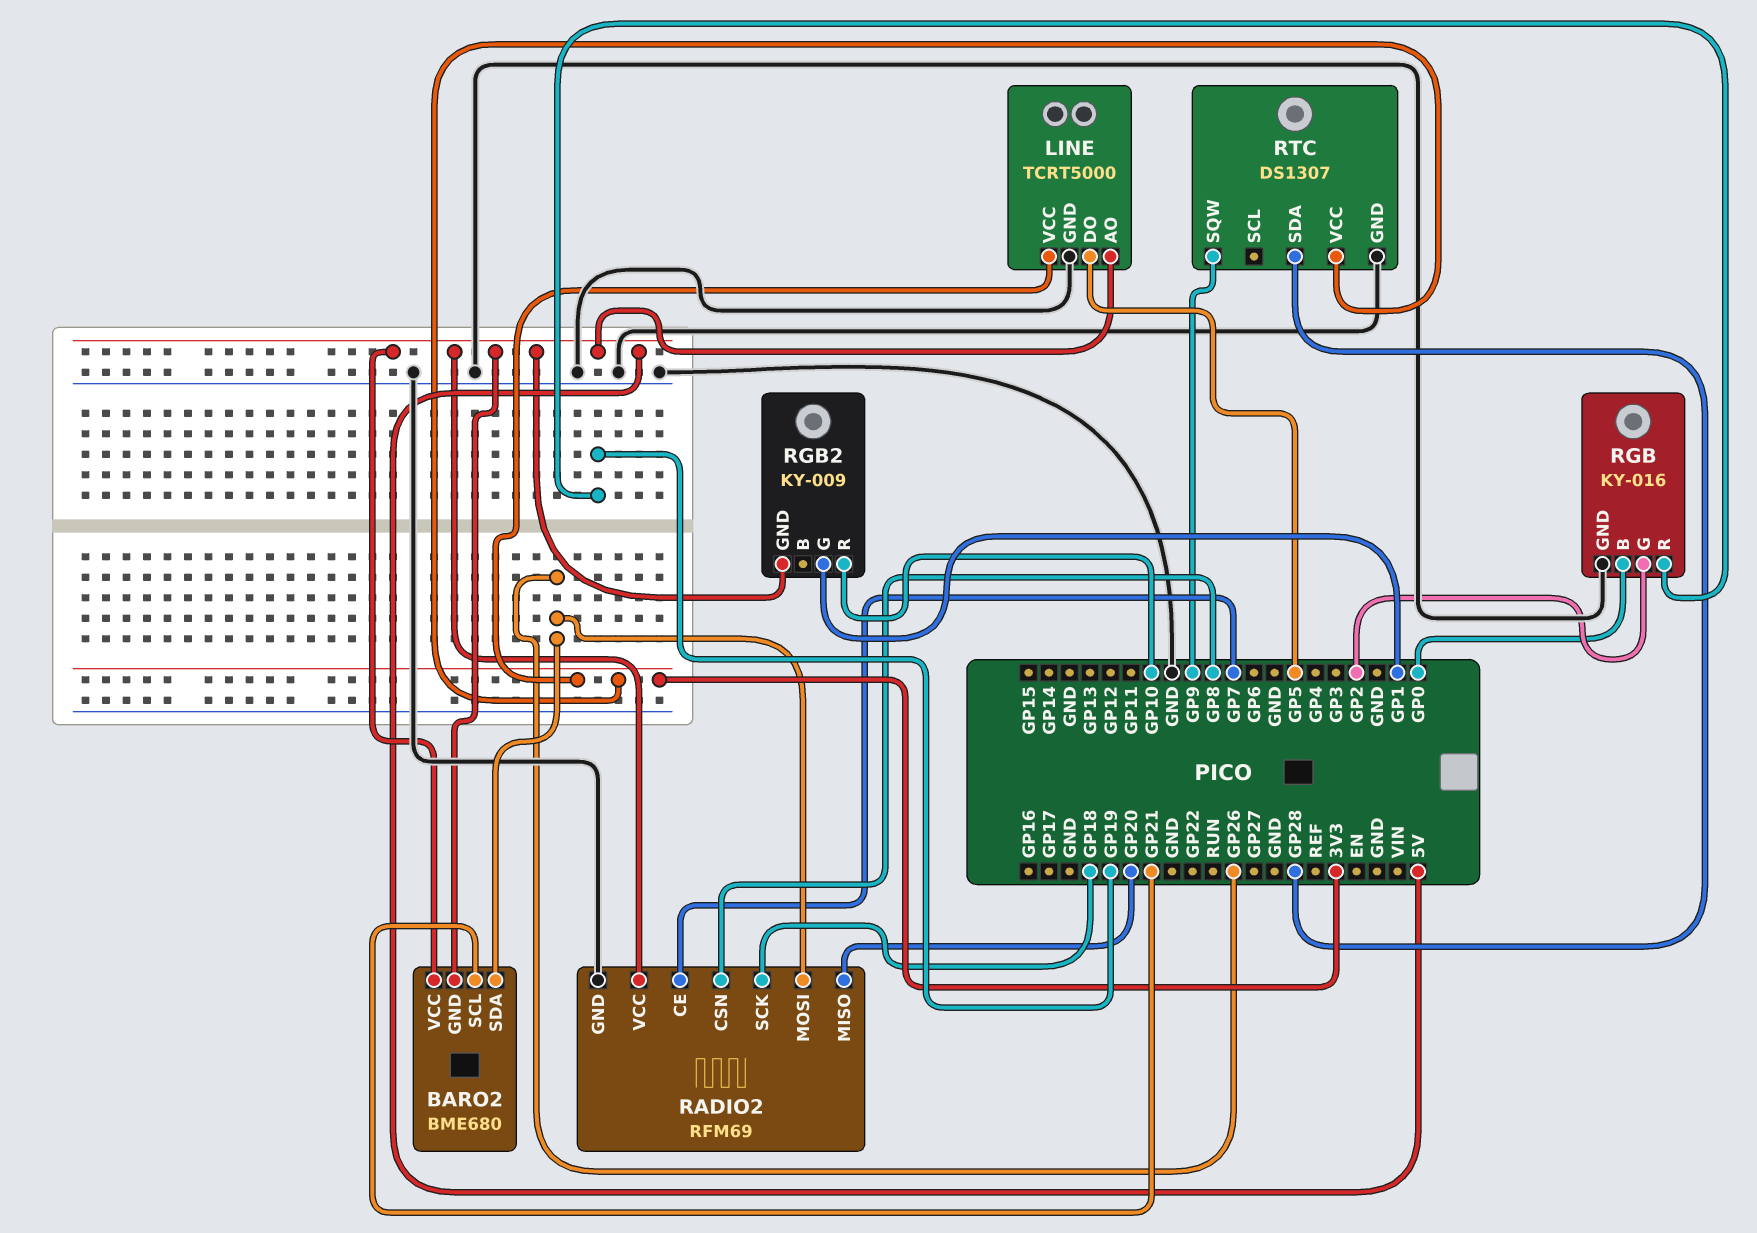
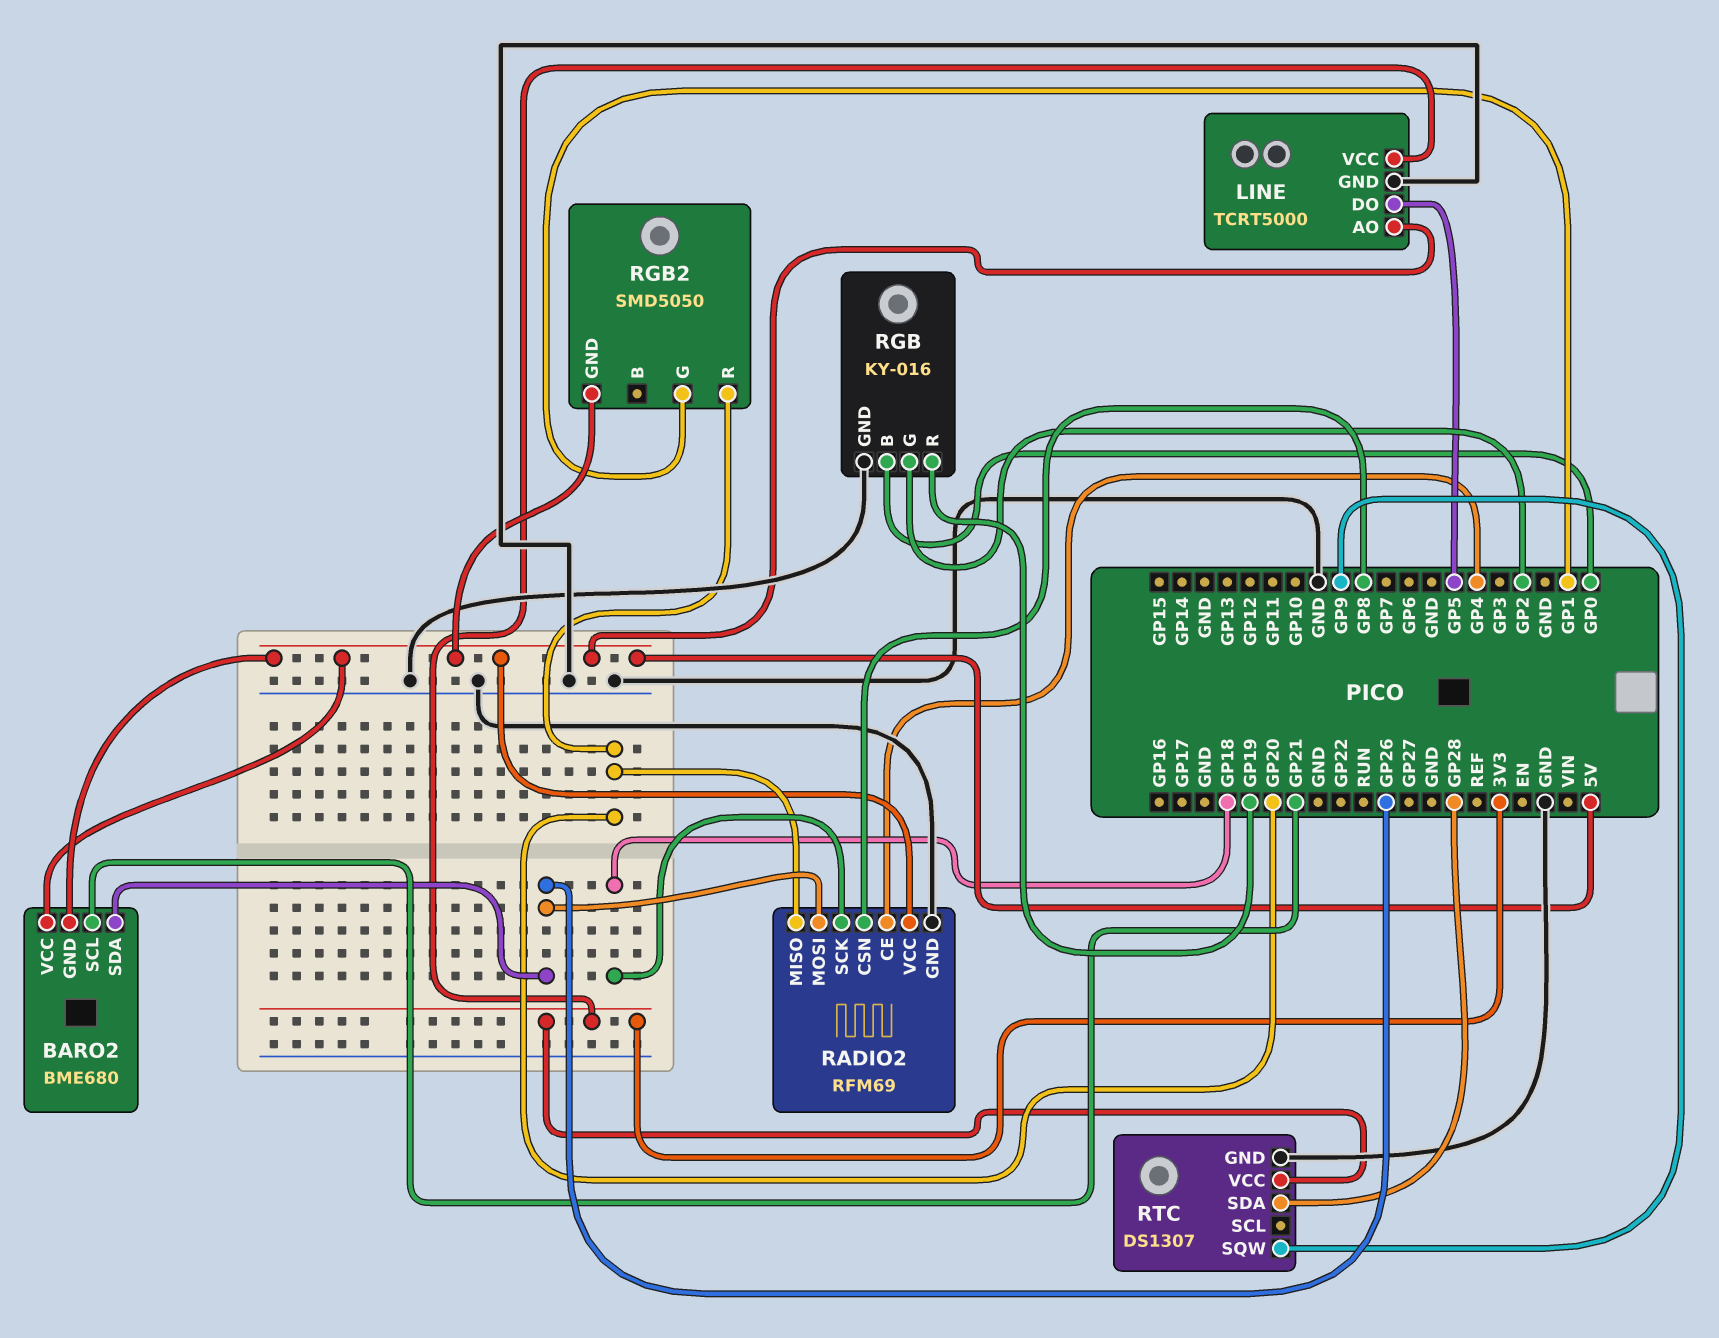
RADIO2 pin CE: GP7 -> GP4
RGB2: KY-009 -> SMD5050
RGB2 pin R: GP10 -> GP20

